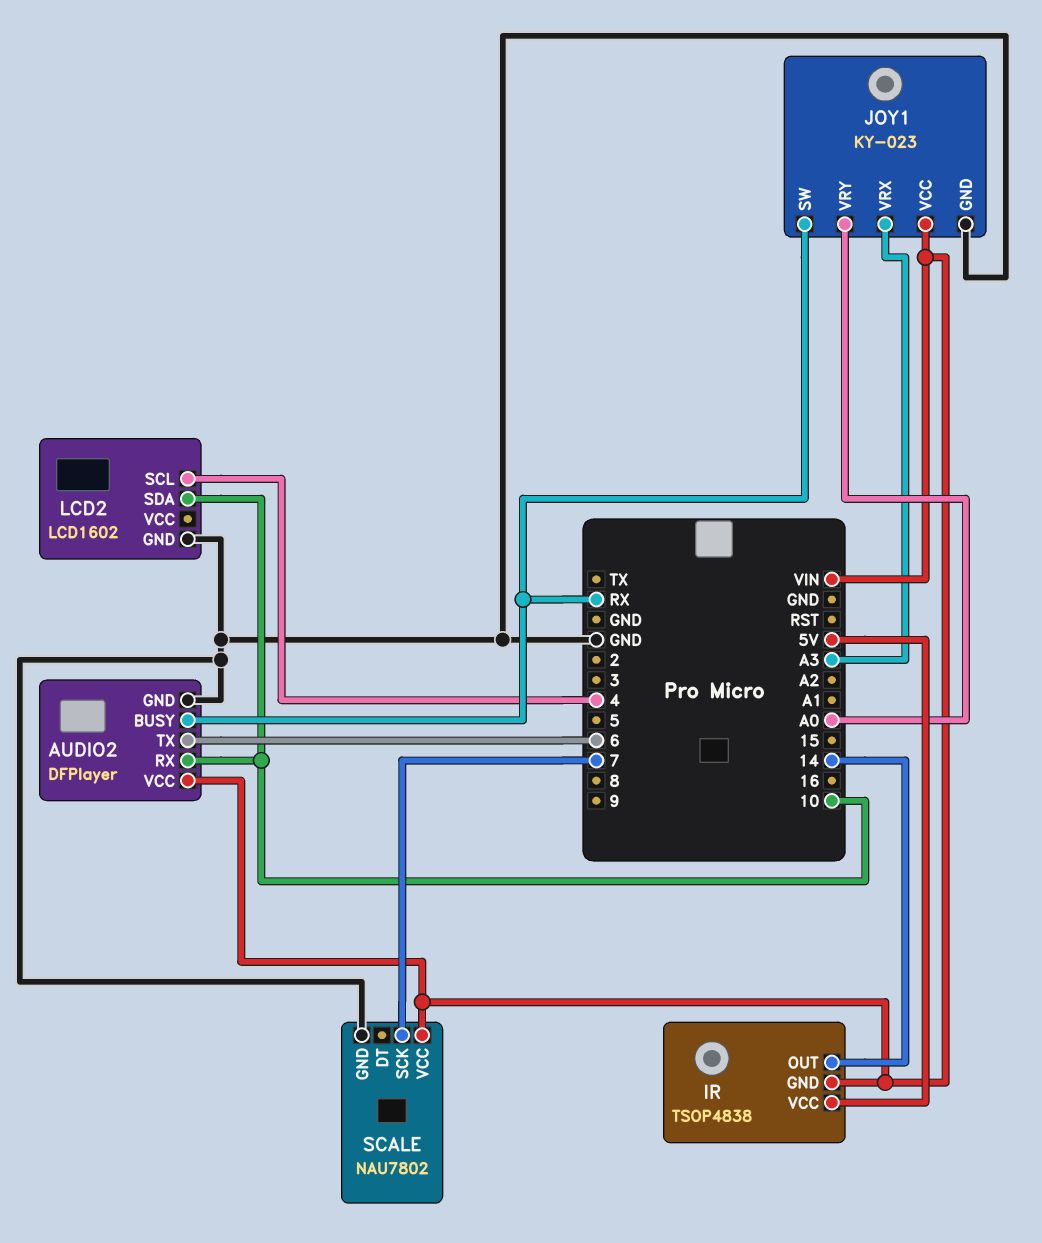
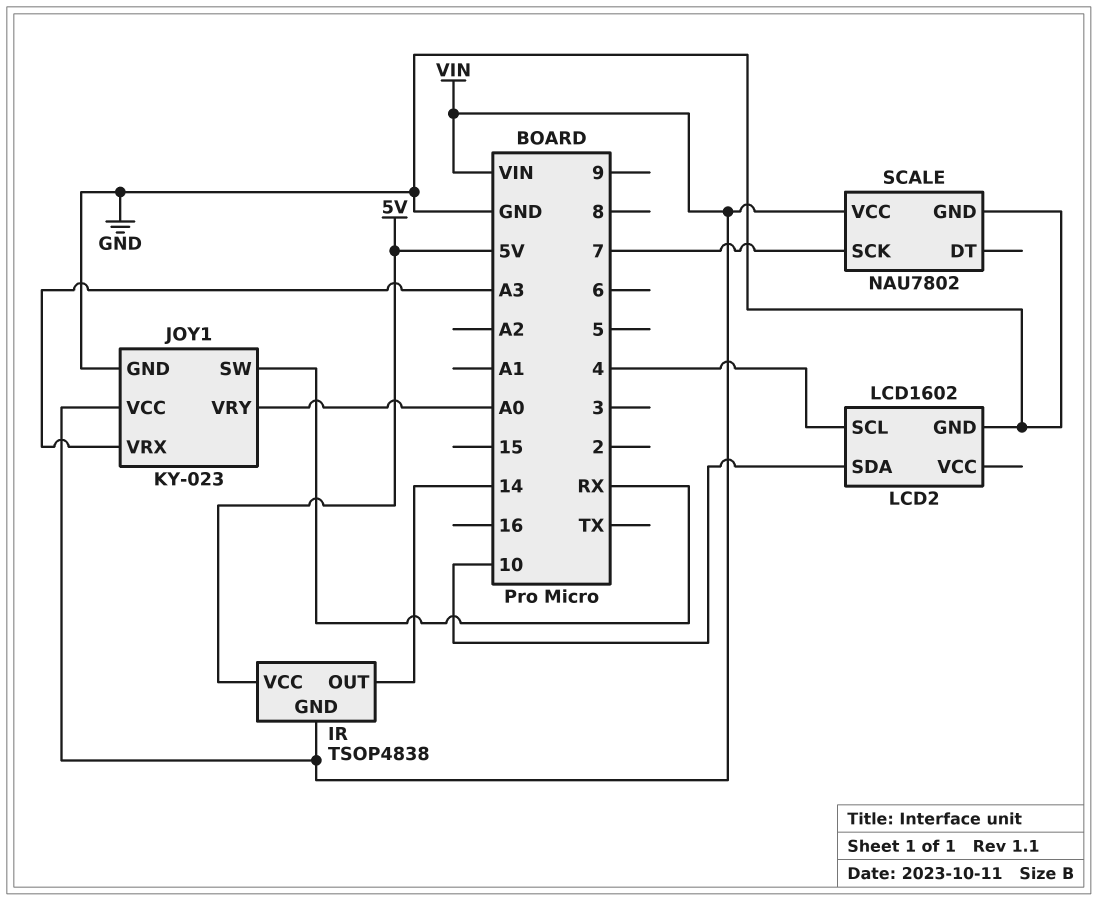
AUDIO2: DFPlayer -> none
AUDIO2 pin BUSY: RX -> none
AUDIO2 pin GND: GND -> none
AUDIO2 pin RX: 10 -> none
AUDIO2 pin TX: 6 -> none
AUDIO2 pin VCC: VIN -> none

